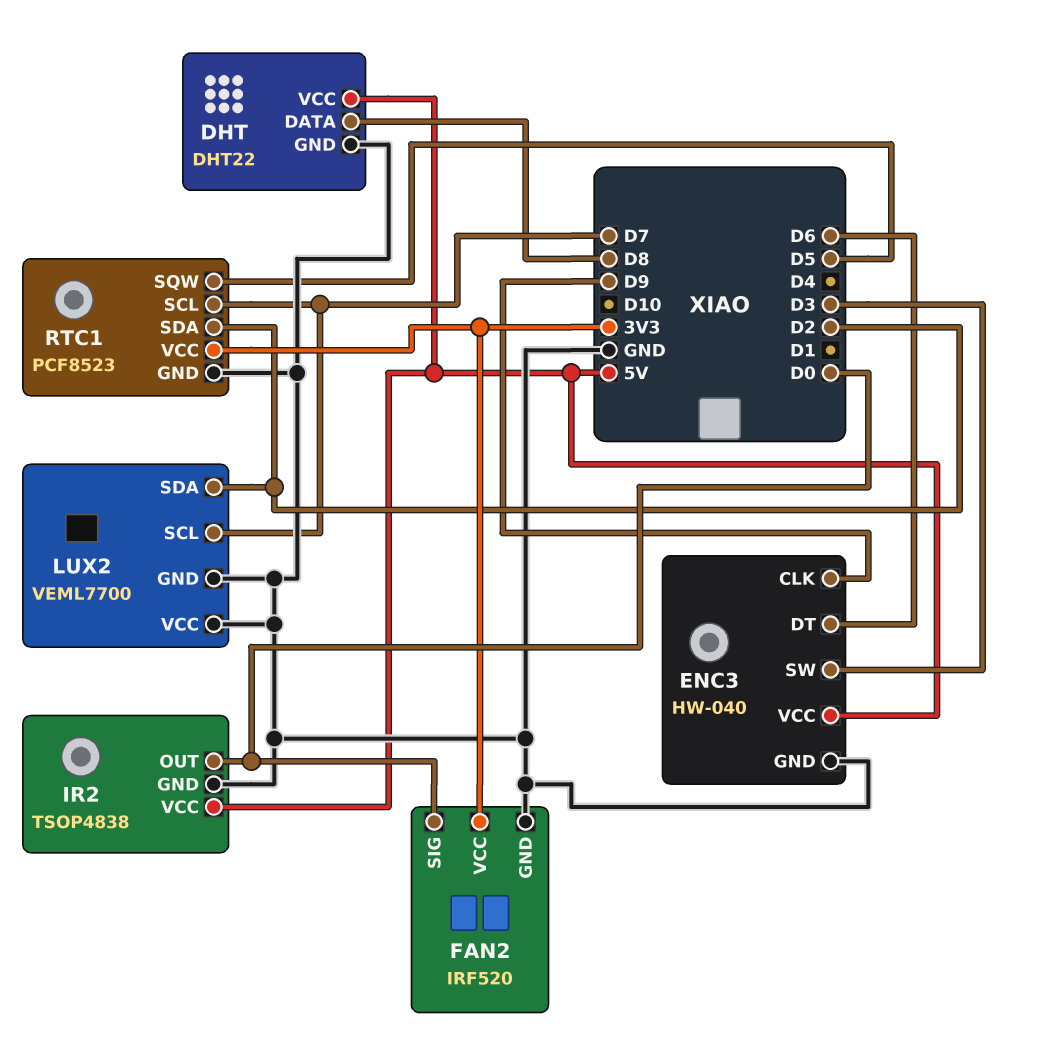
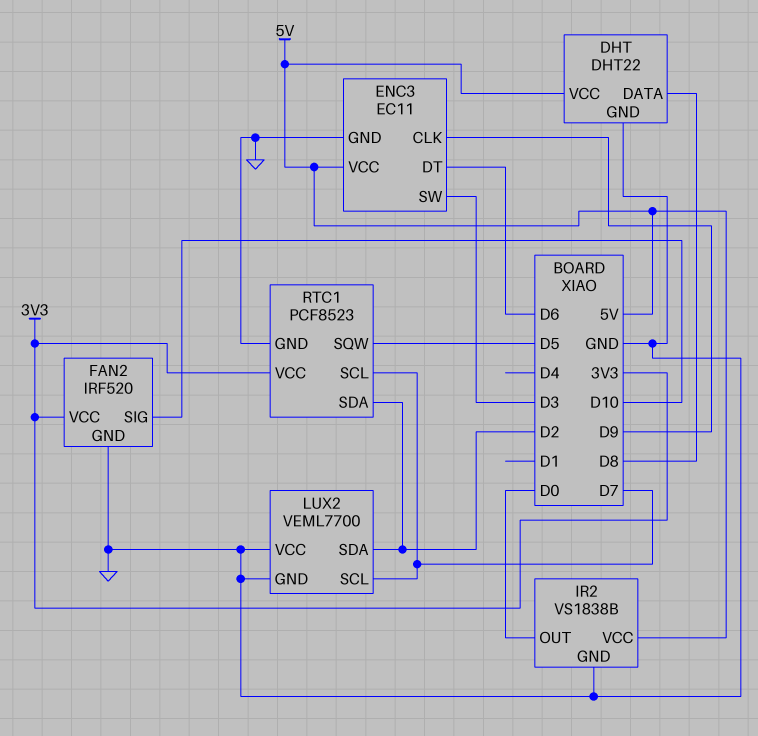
ENC3: HW-040 -> EC11
FAN2 pin SIG: D0 -> D10
IR2: TSOP4838 -> VS1838B

